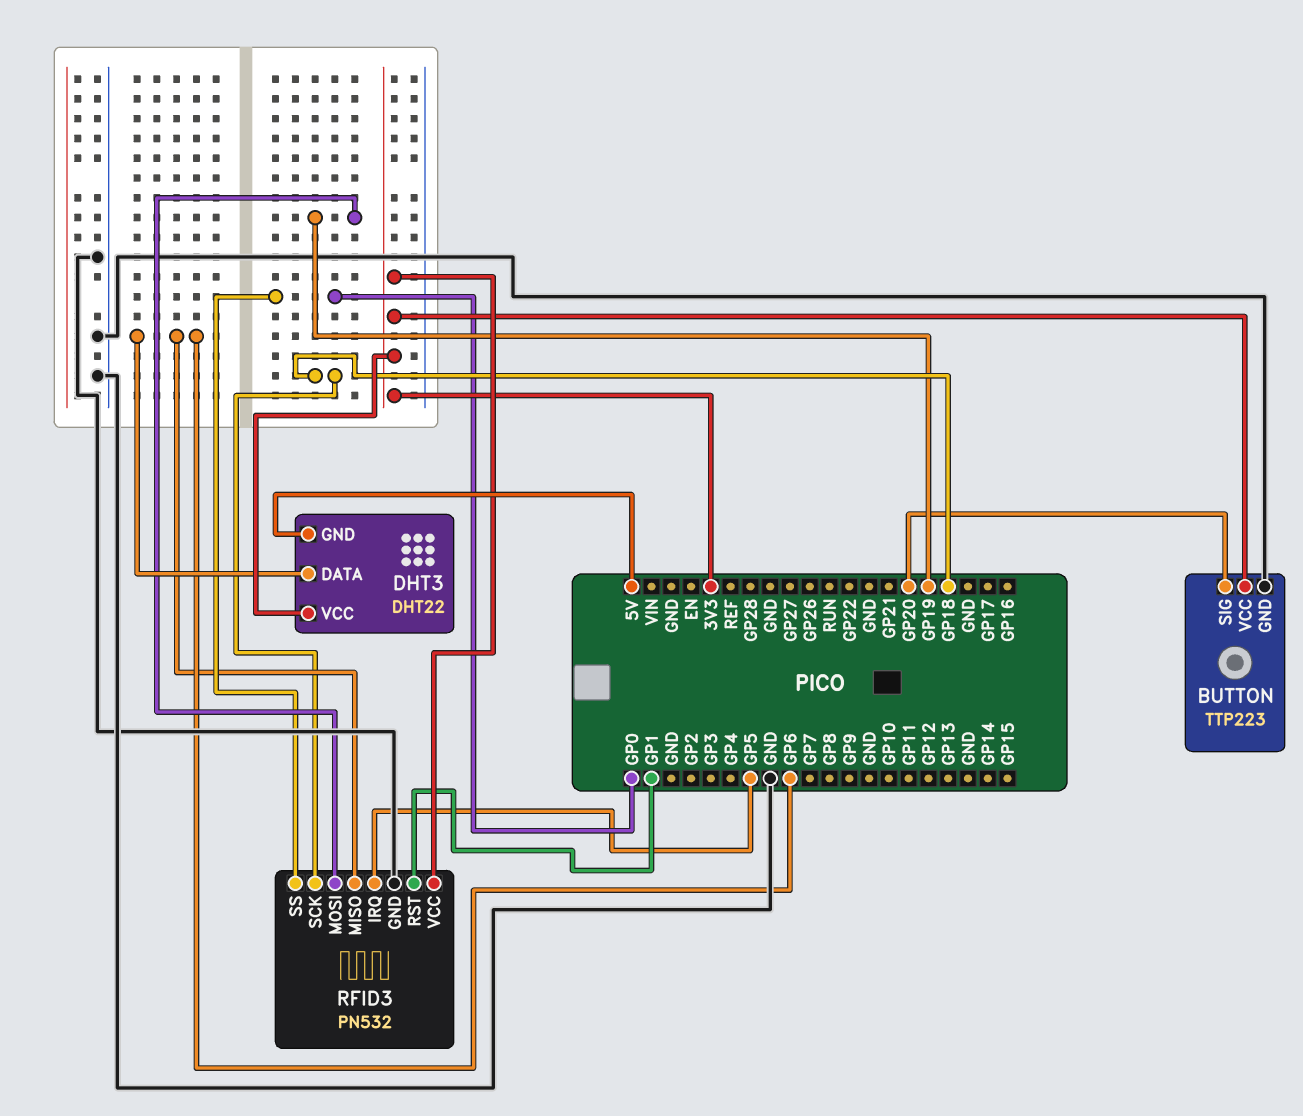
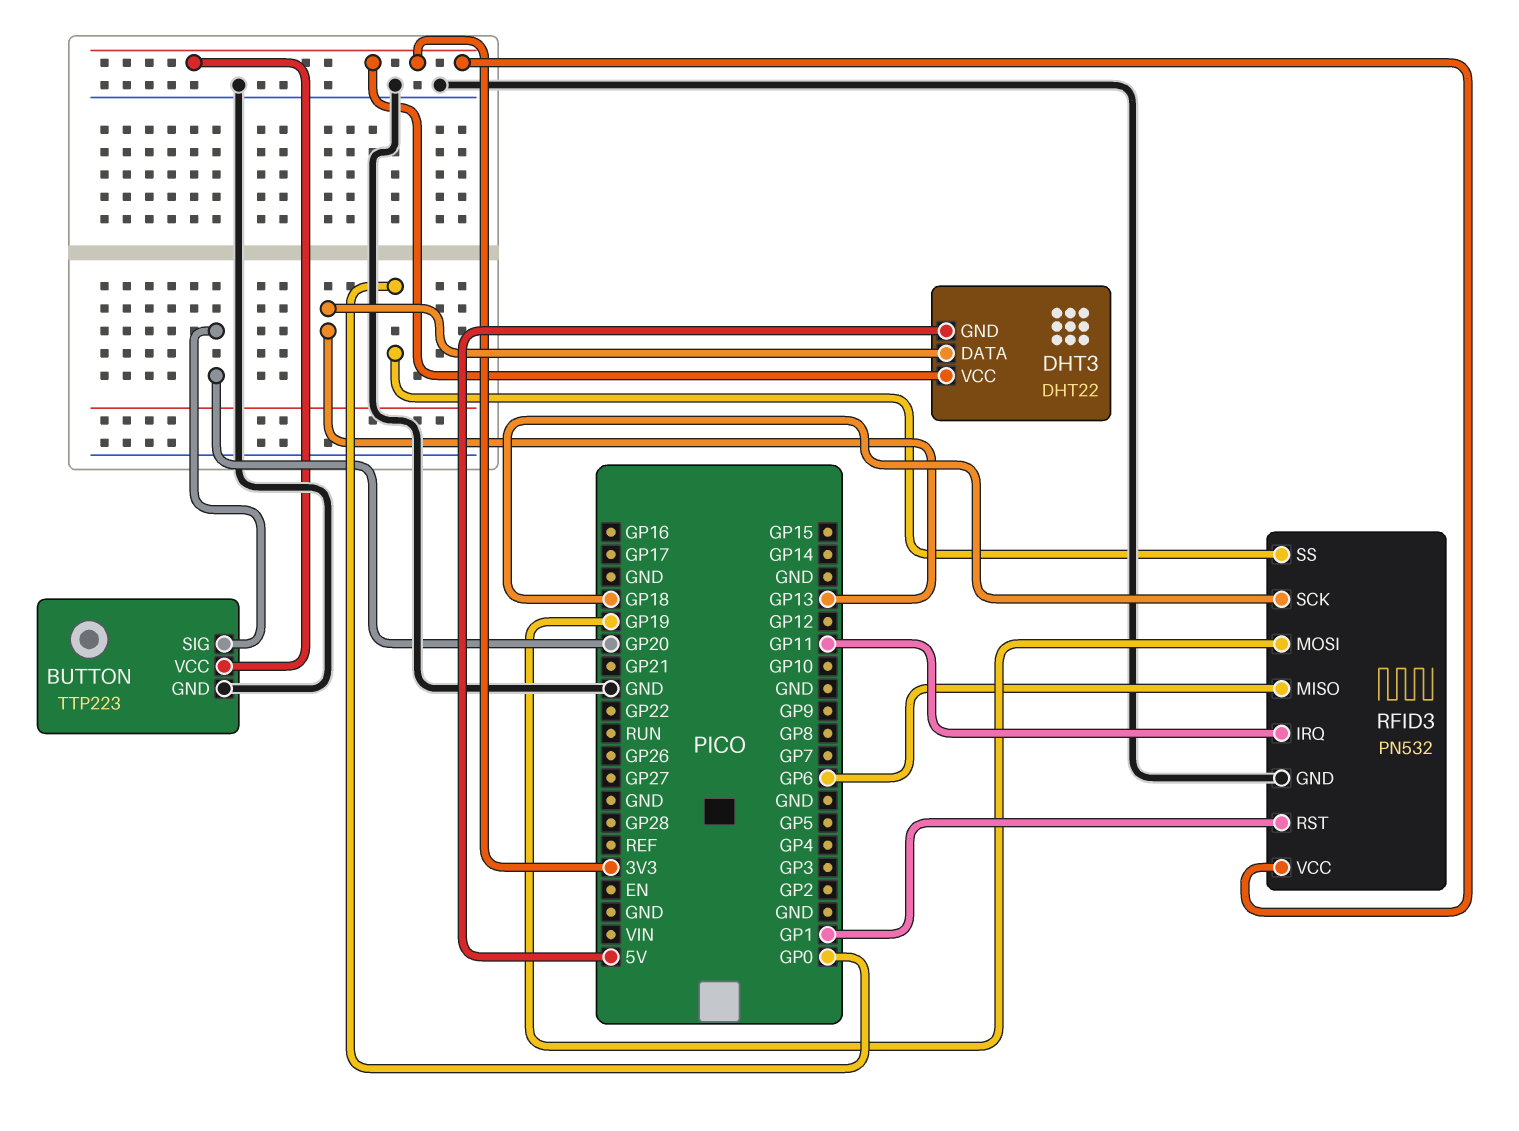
DHT3 pin DATA: GP6 -> GP13
RFID3 pin IRQ: GP5 -> GP11

